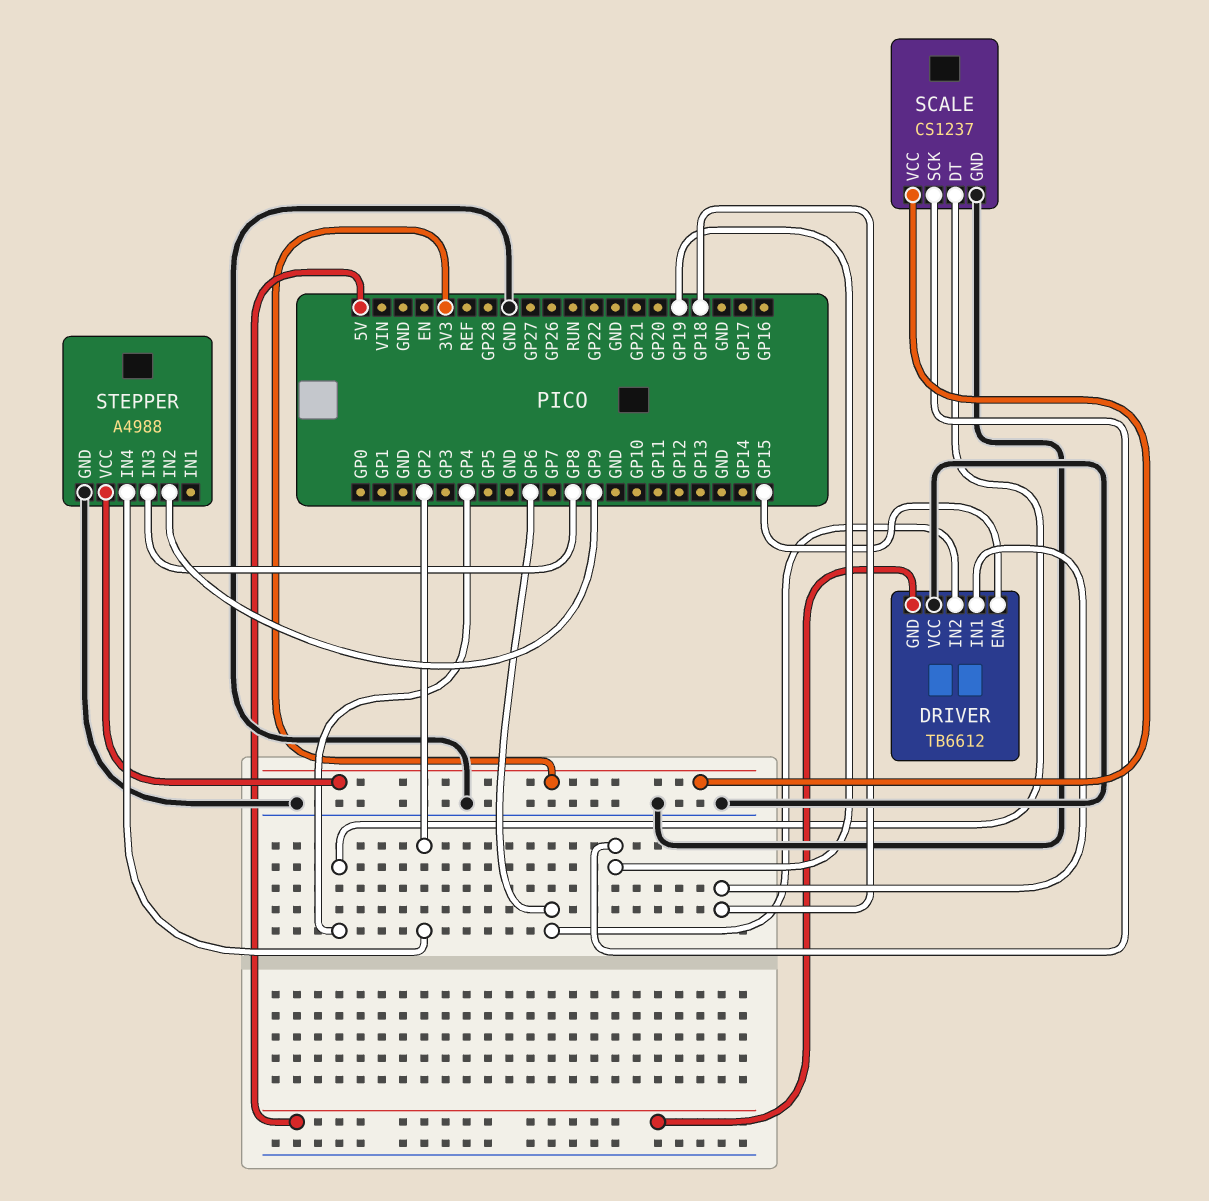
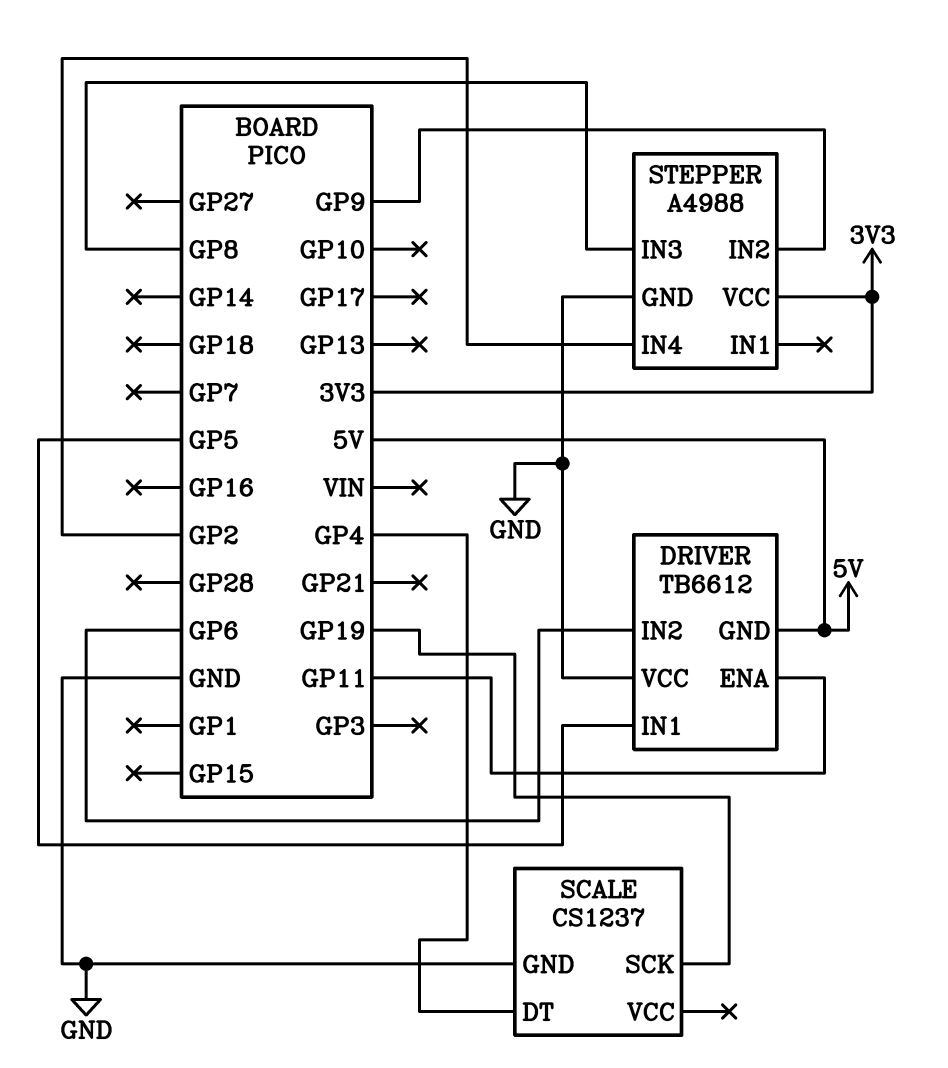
DRIVER pin ENA: GP15 -> GP11
DRIVER pin IN1: GP18 -> GP5
SCALE pin VCC: 3V3 -> none

